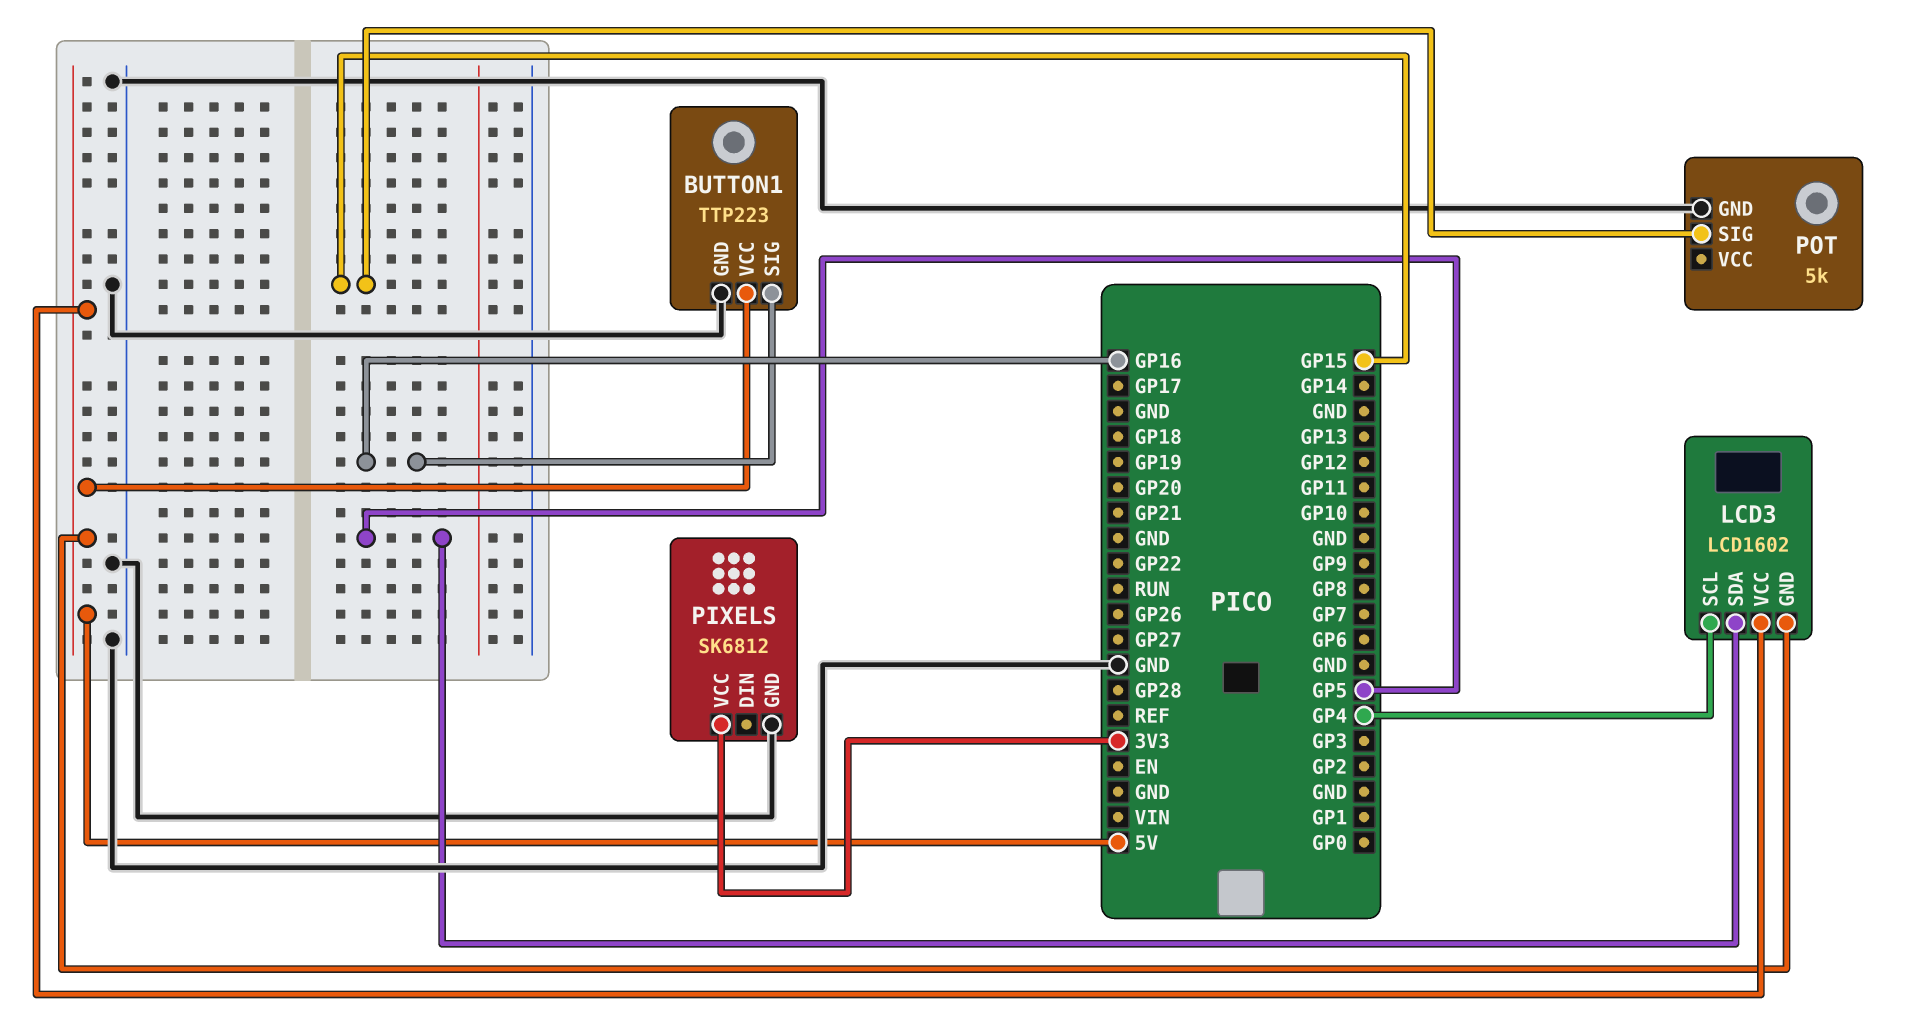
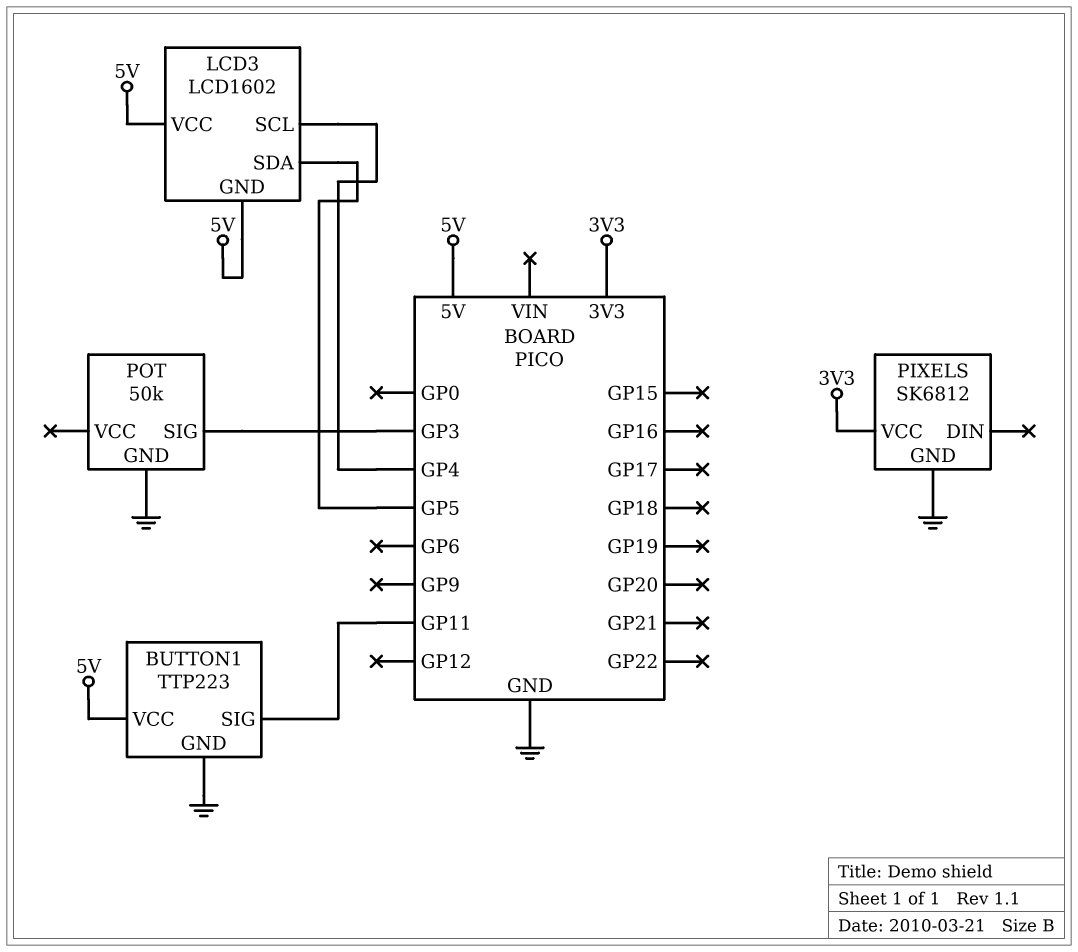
BUTTON1 pin SIG: GP16 -> GP11
POT: 5k -> 50k
POT pin SIG: GP15 -> GP3

